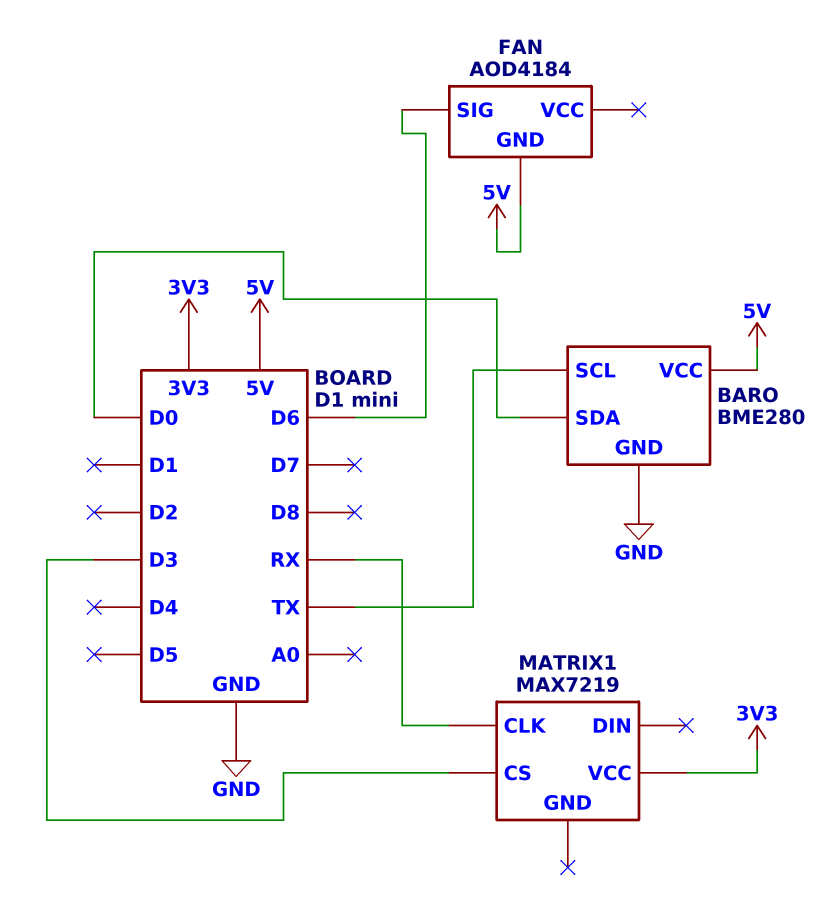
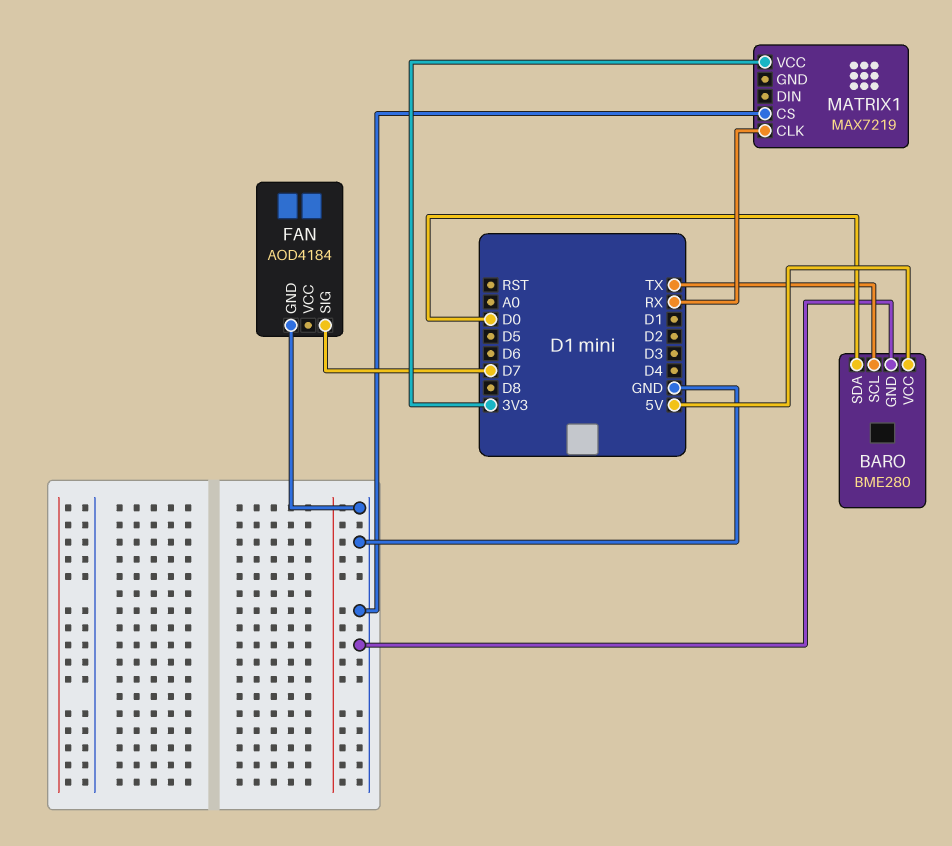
FAN pin GND: 5V -> GND
FAN pin SIG: D6 -> D7
MATRIX1 pin CS: D3 -> GND

